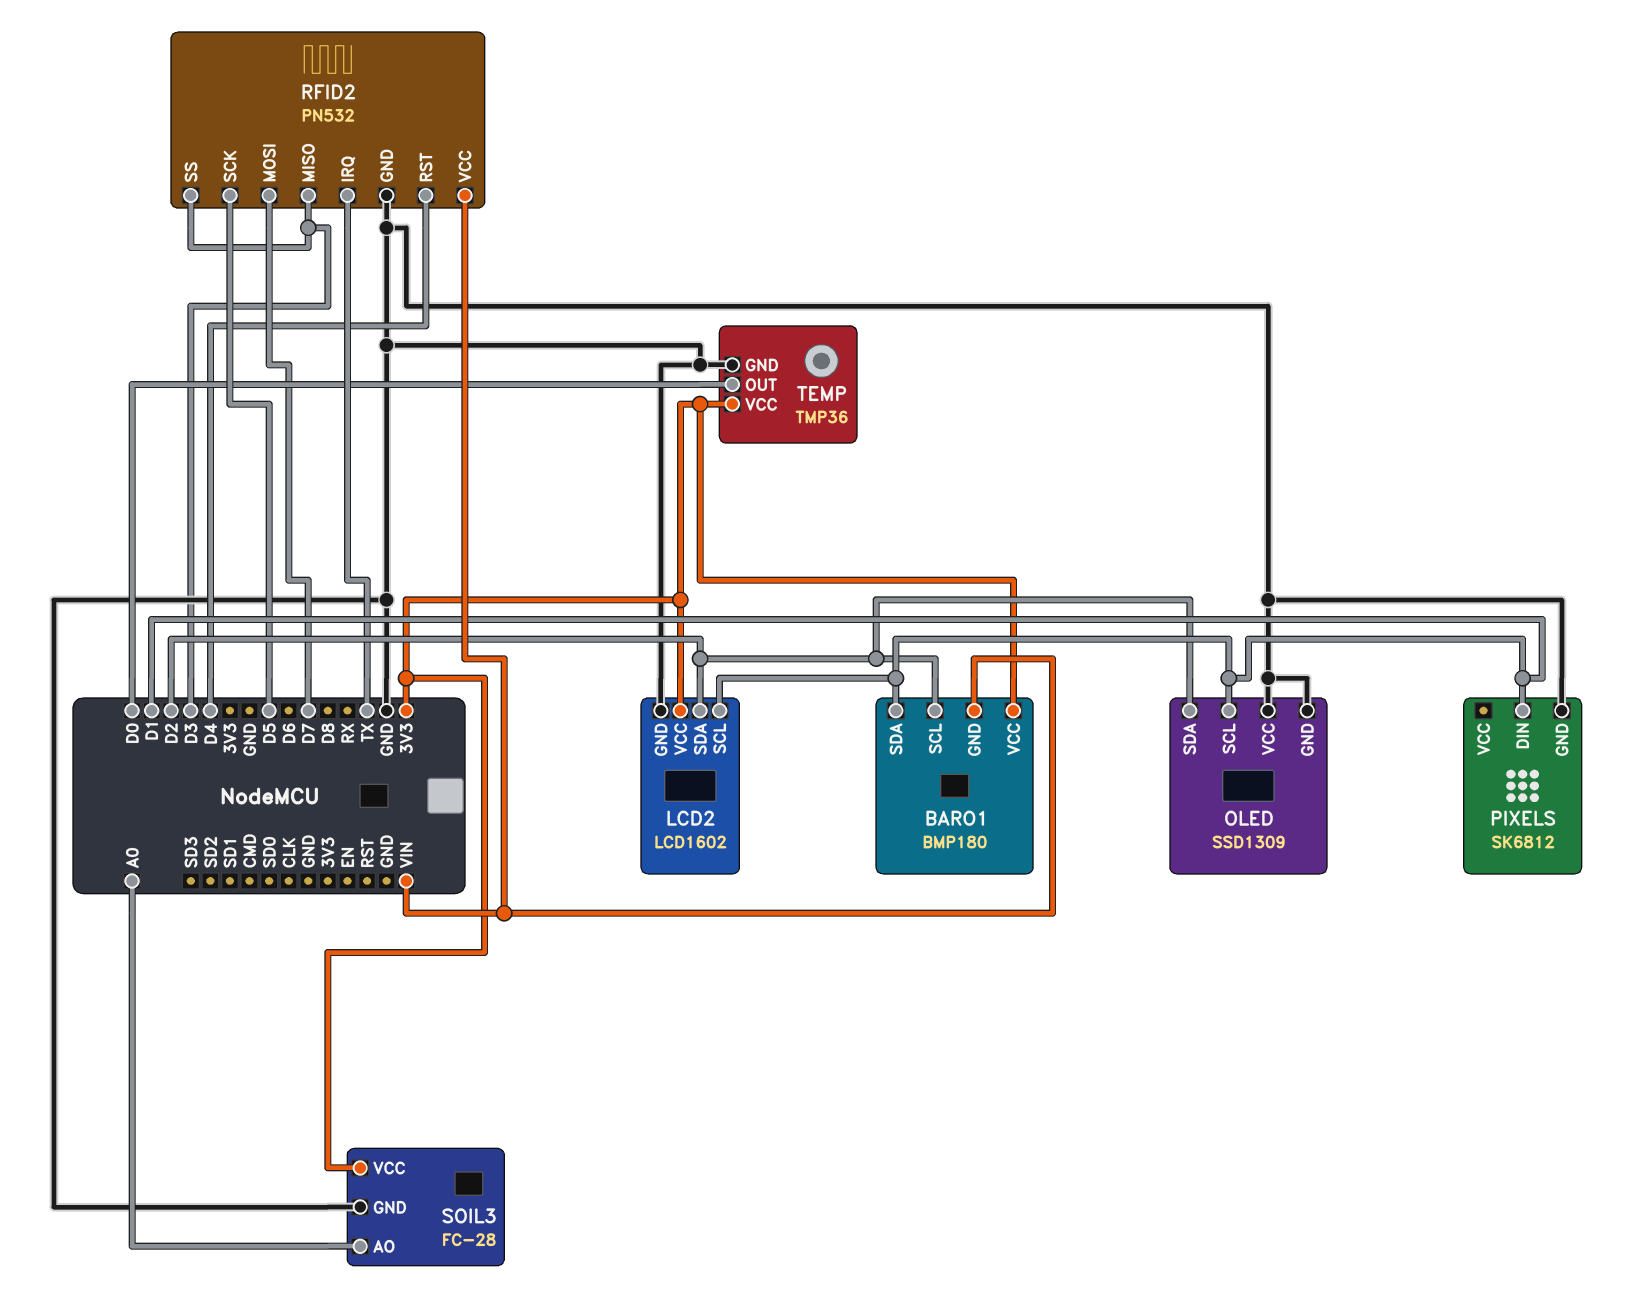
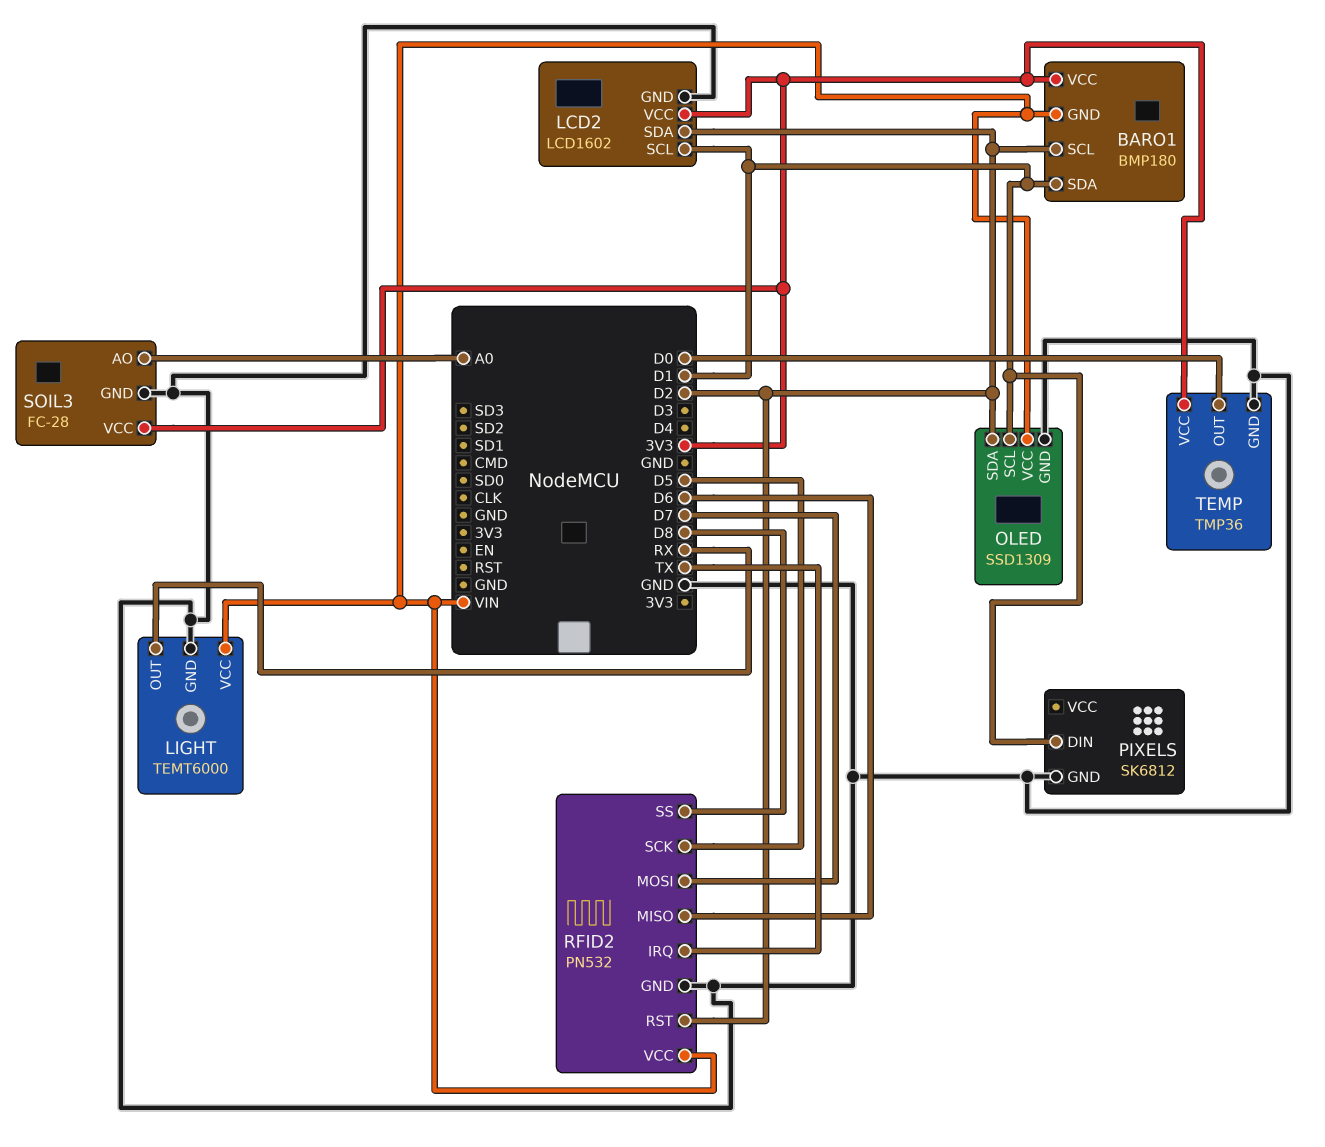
LIGHT: none -> TEMT6000
LIGHT pin GND: none -> GND
LIGHT pin OUT: none -> RX
LIGHT pin VCC: none -> VIN
OLED pin VCC: GND -> VIN
RFID2 pin MISO: D3 -> D6
RFID2 pin RST: D4 -> D2
RFID2 pin SS: D3 -> D8

